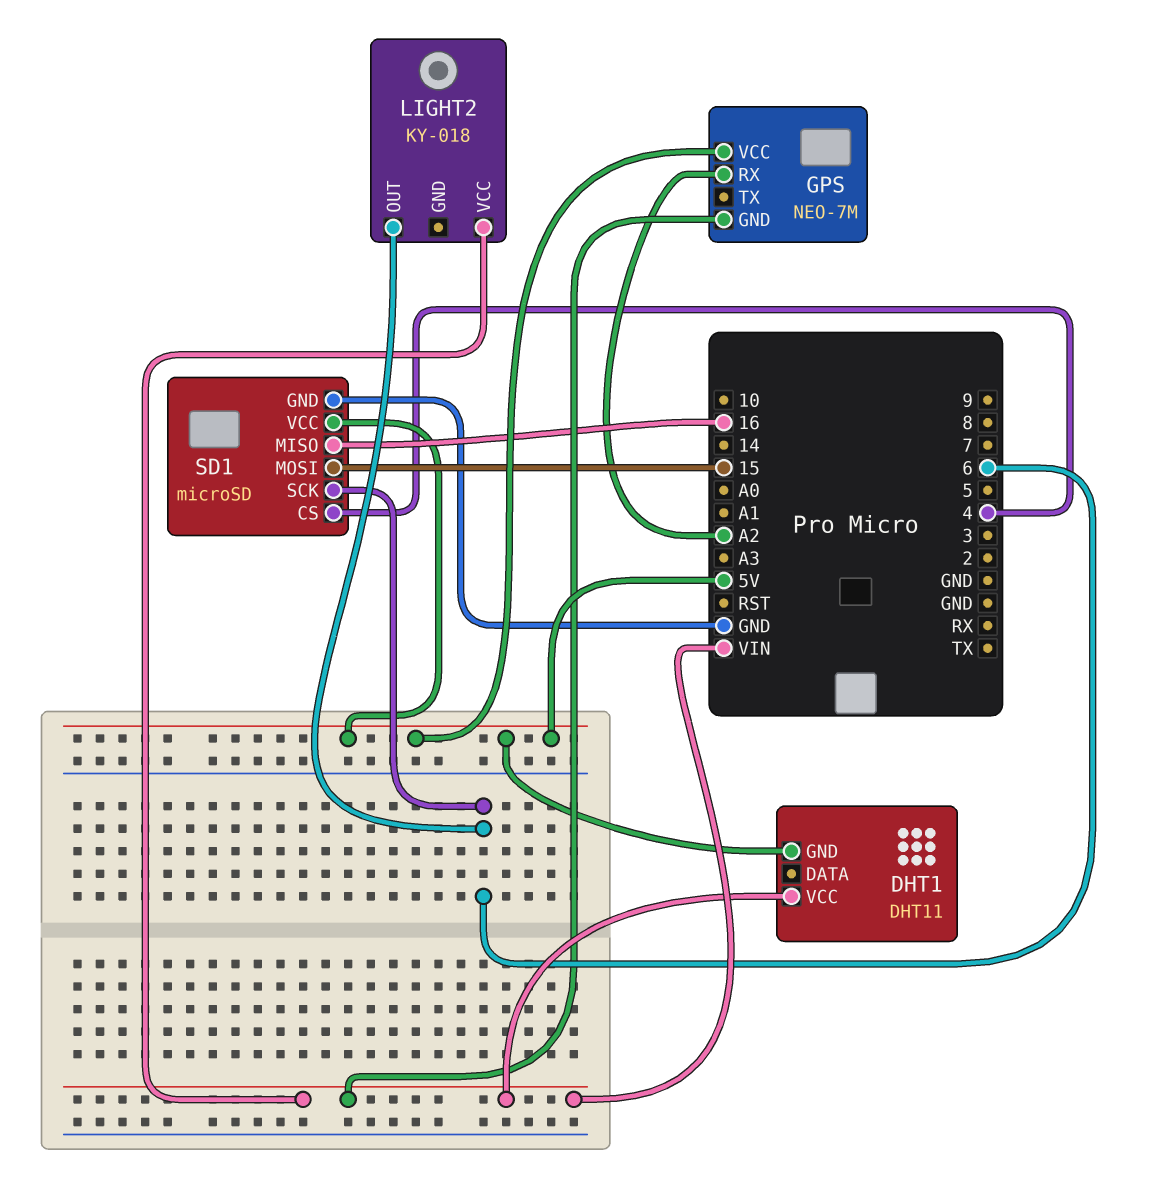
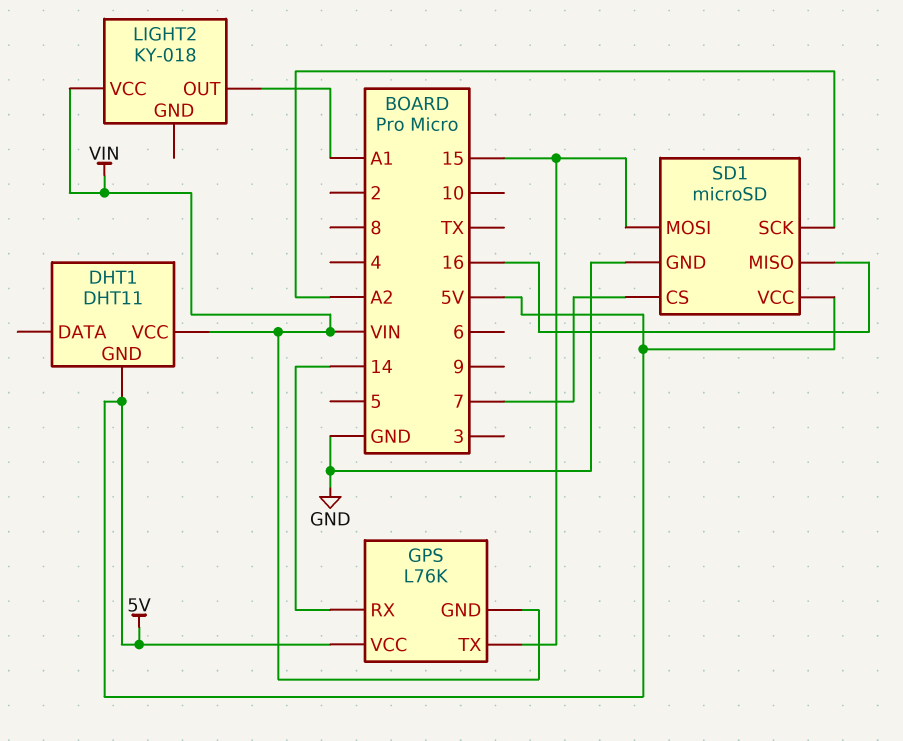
GPS: NEO-7M -> L76K
GPS pin RX: A2 -> 14
GPS pin TX: none -> 15
LIGHT2 pin OUT: 6 -> A1
SD1 pin CS: 4 -> 7
SD1 pin SCK: 6 -> A2

